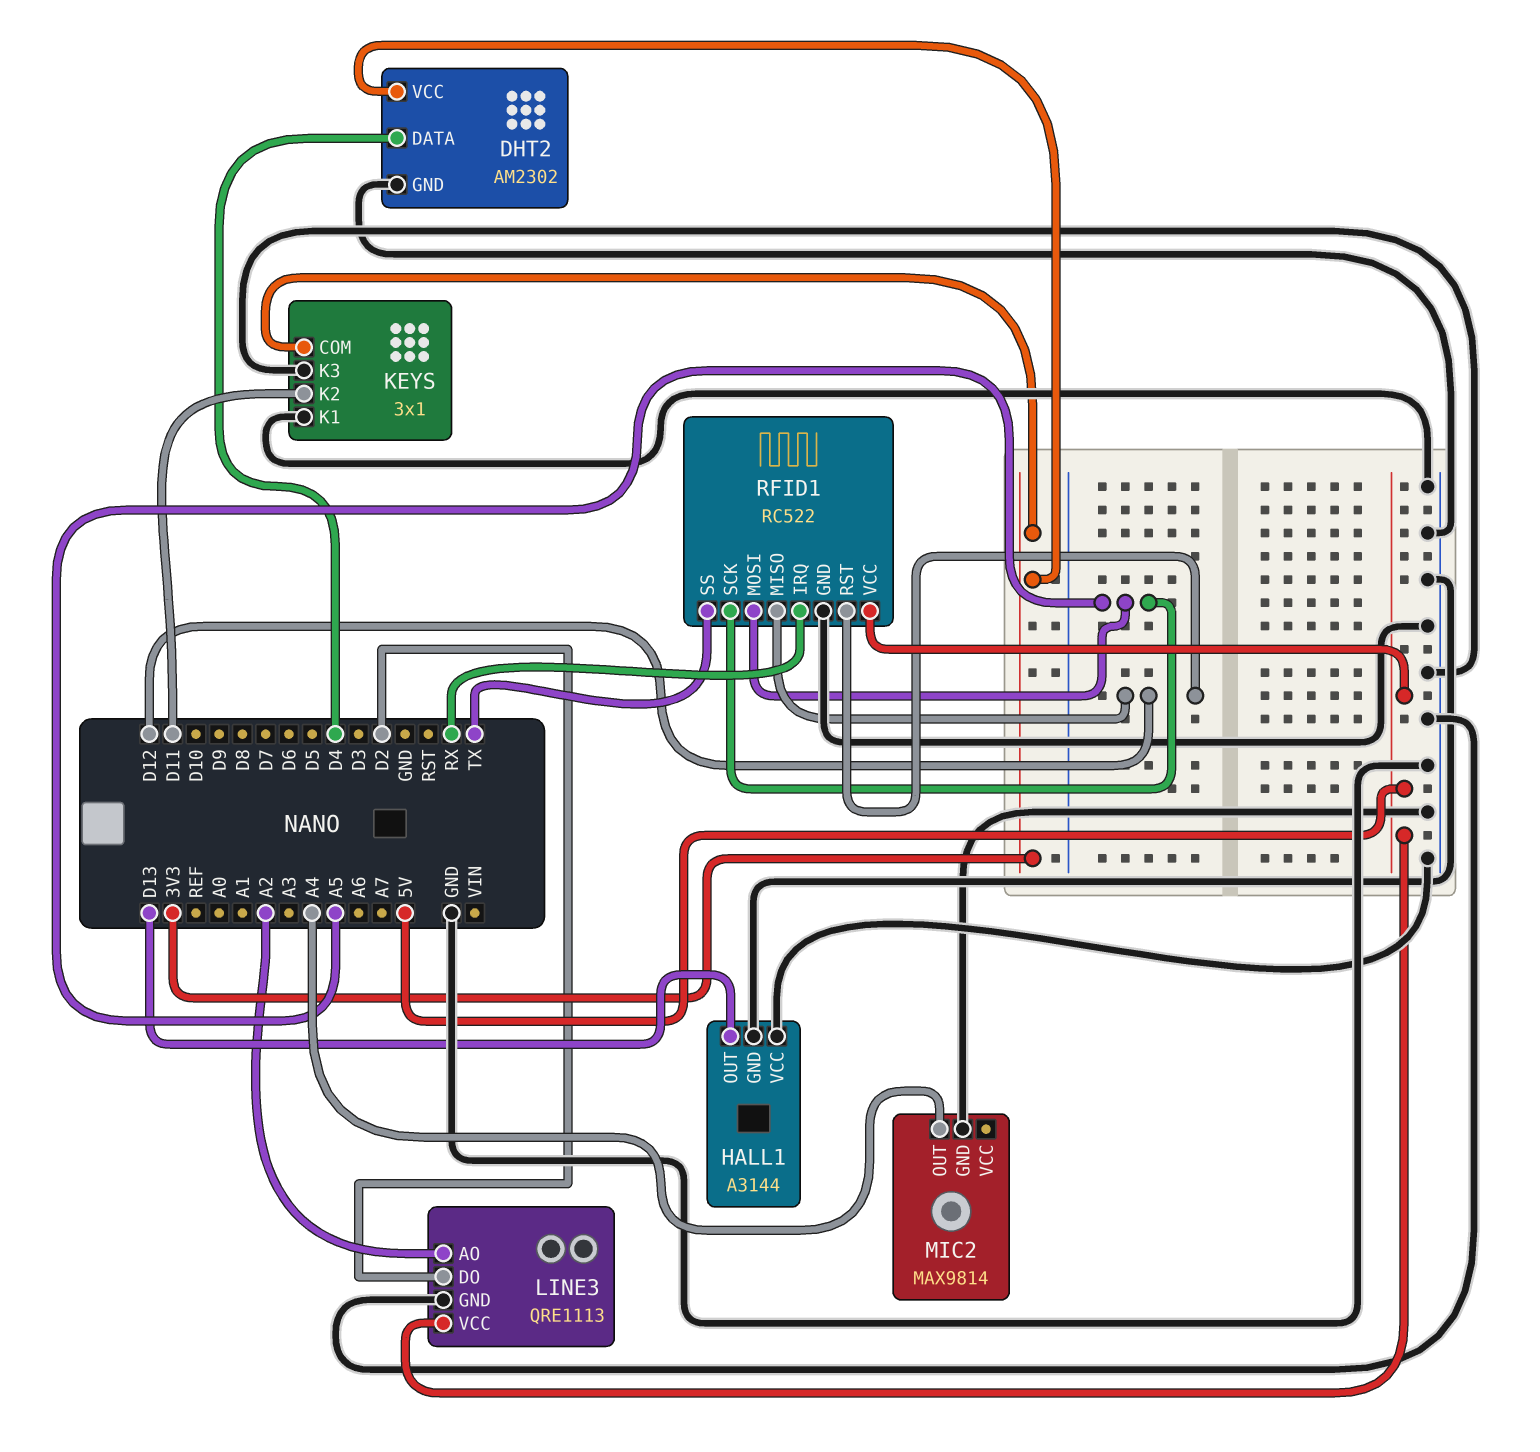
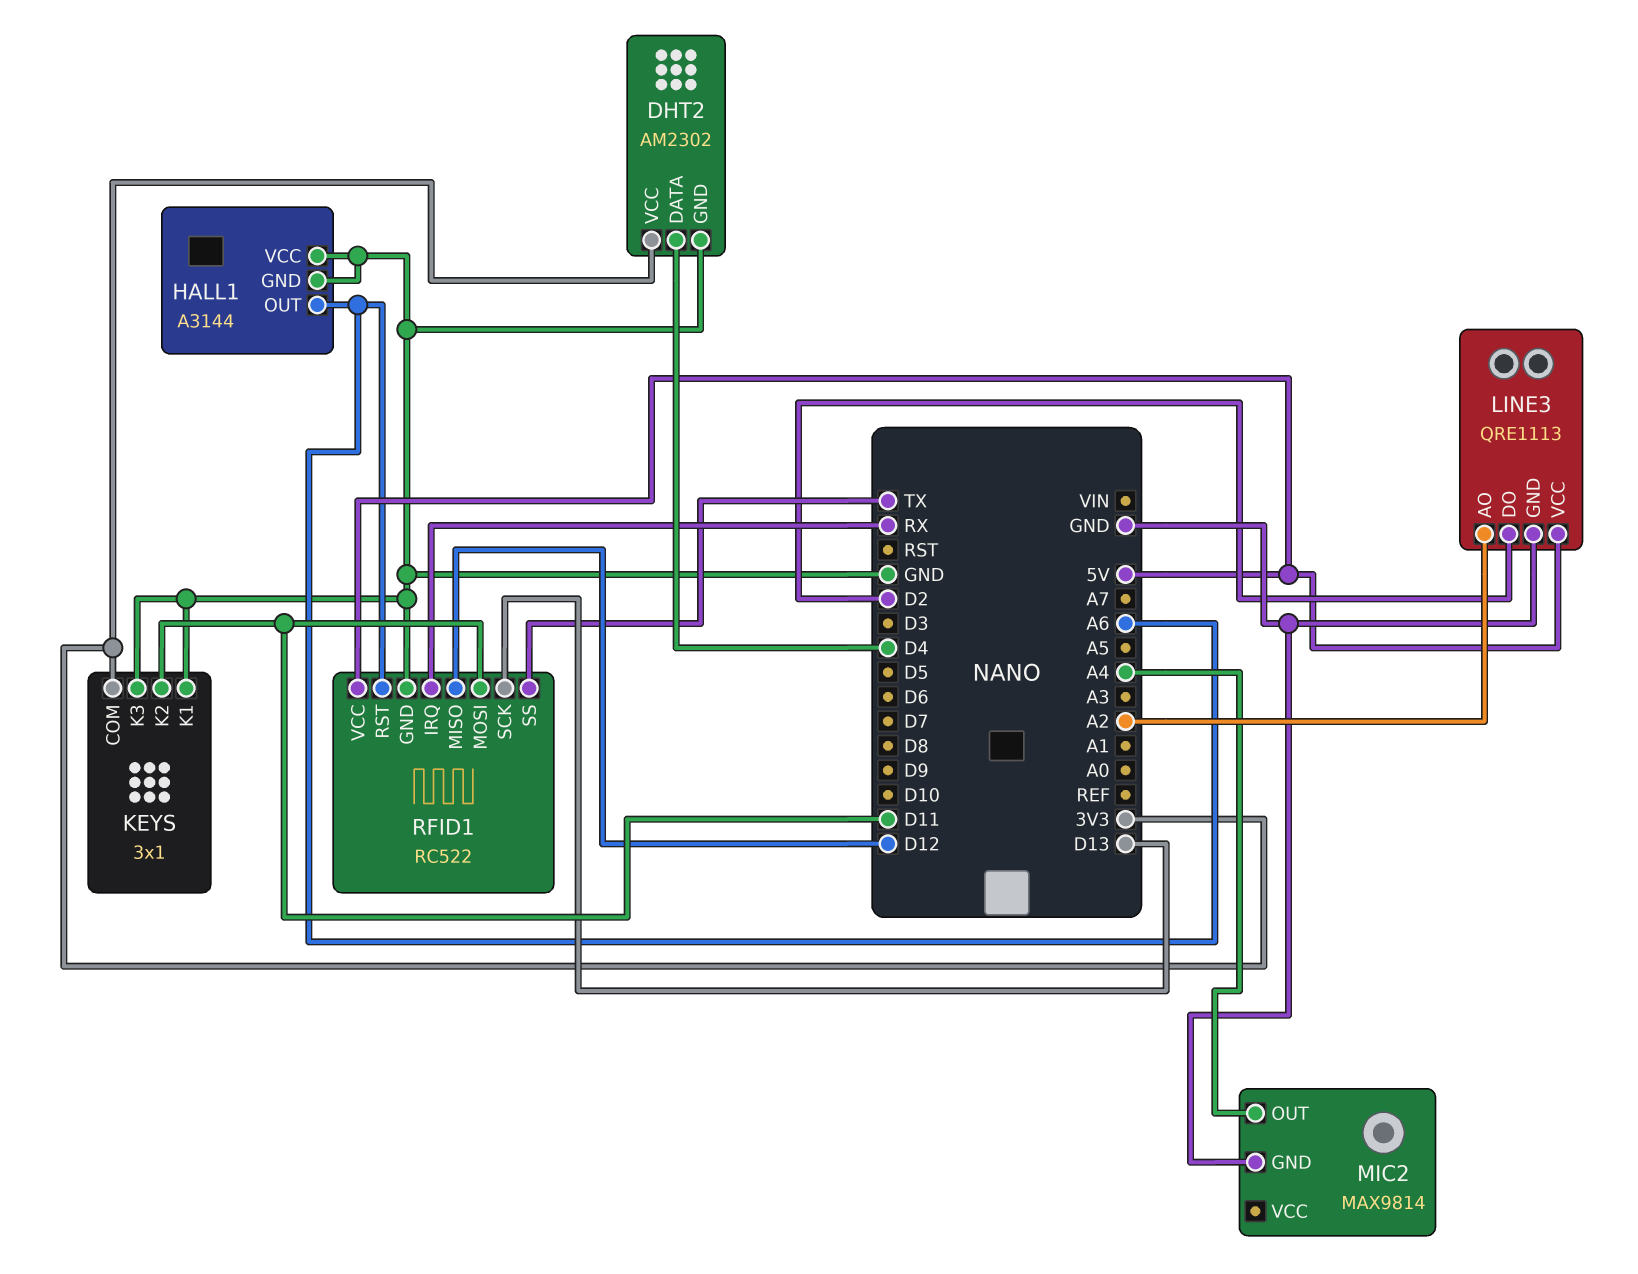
HALL1 pin OUT: D13 -> A6
RFID1 pin MOSI: A5 -> D11
RFID1 pin RST: D12 -> A6
RFID1 pin SCK: A5 -> D13

